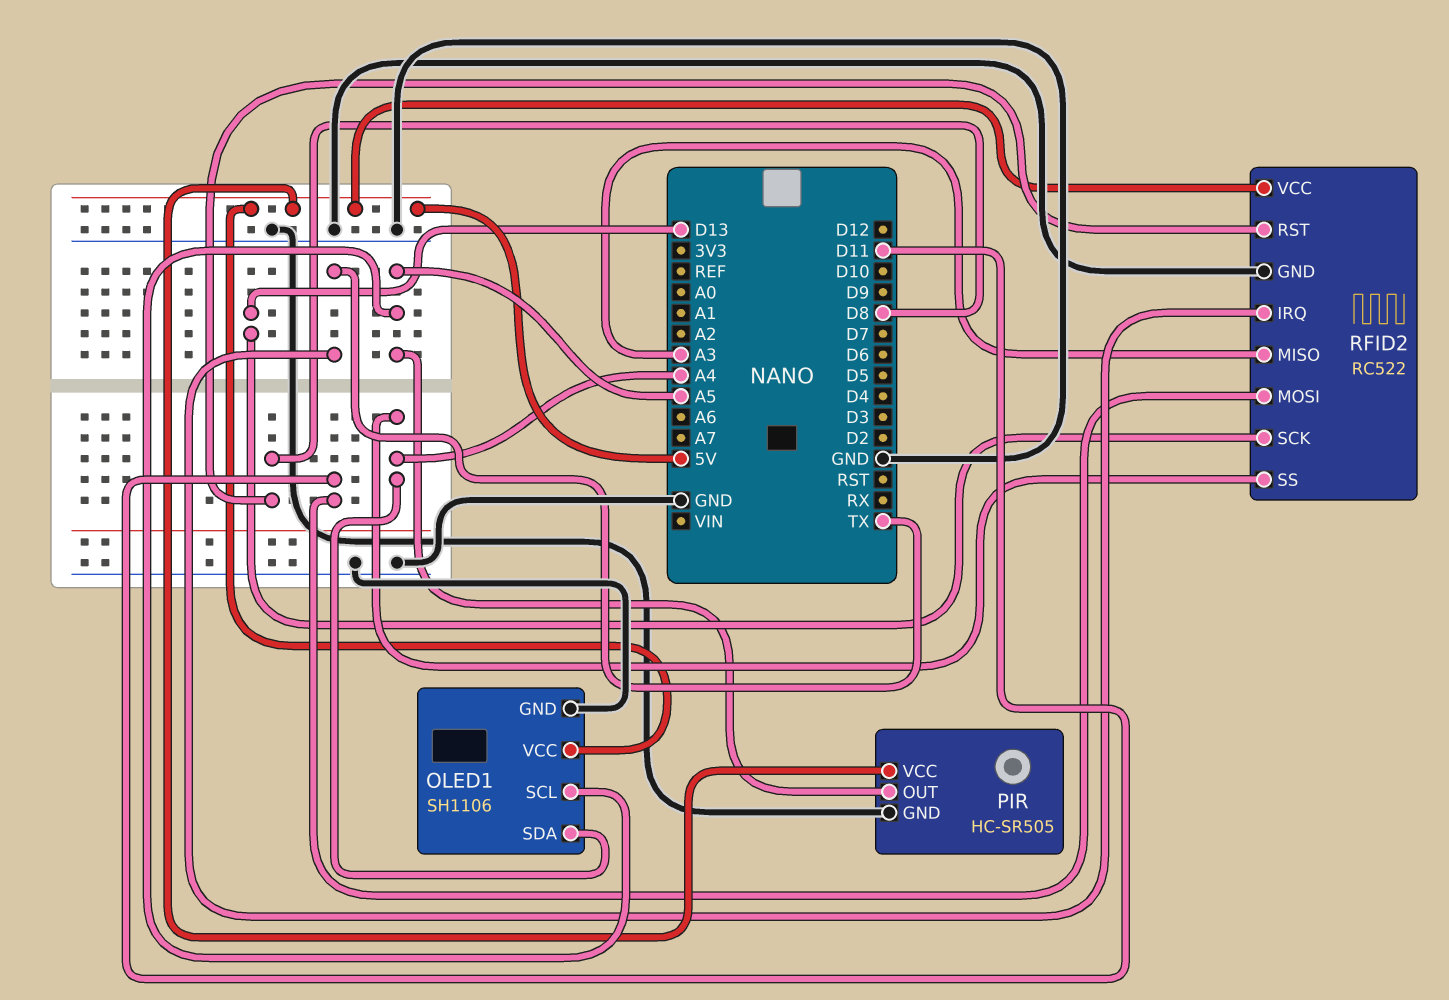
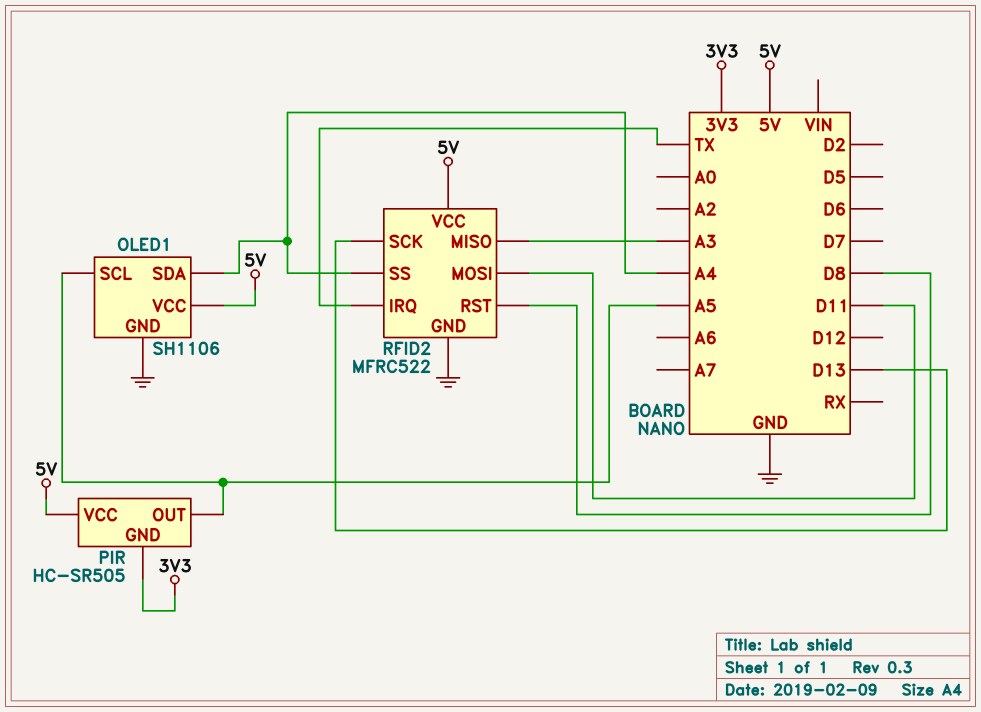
PIR pin GND: GND -> 3V3
RFID2: RC522 -> MFRC522

